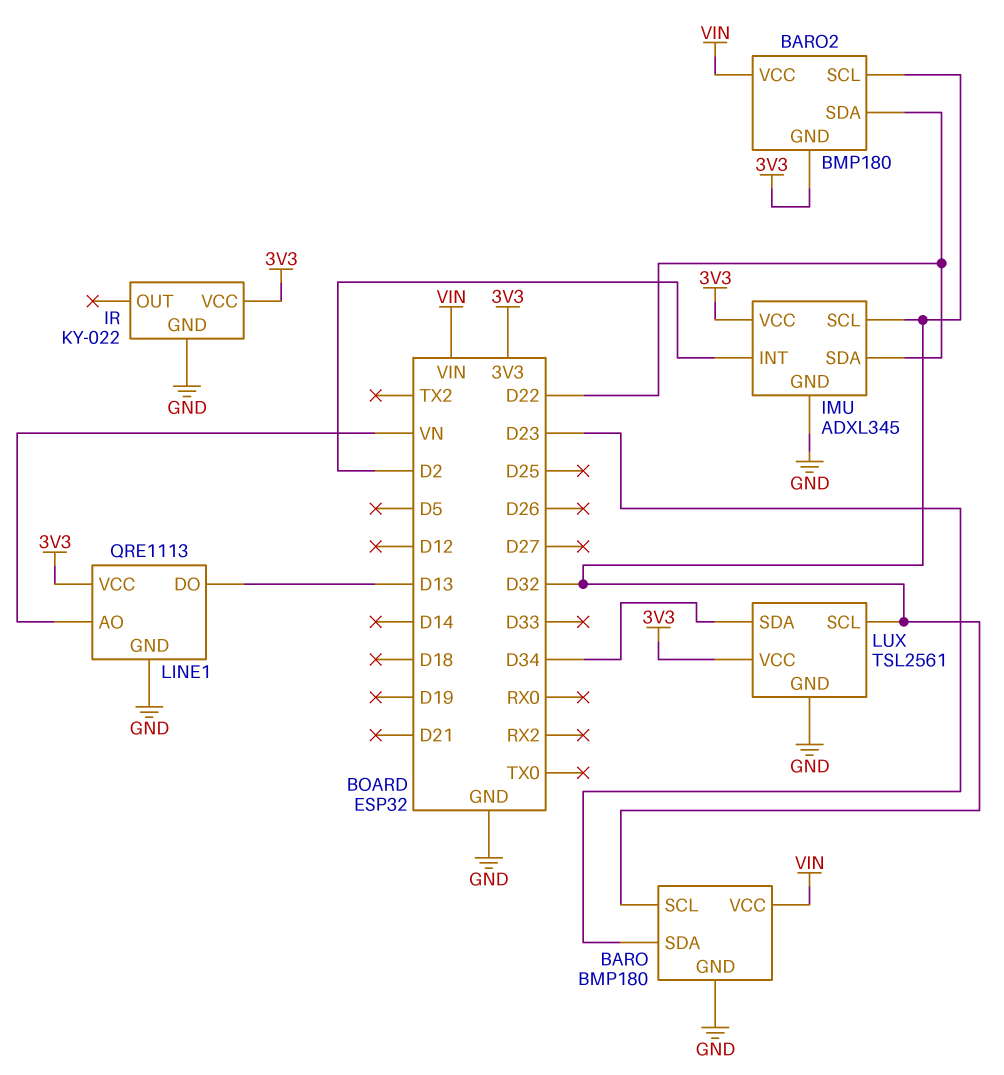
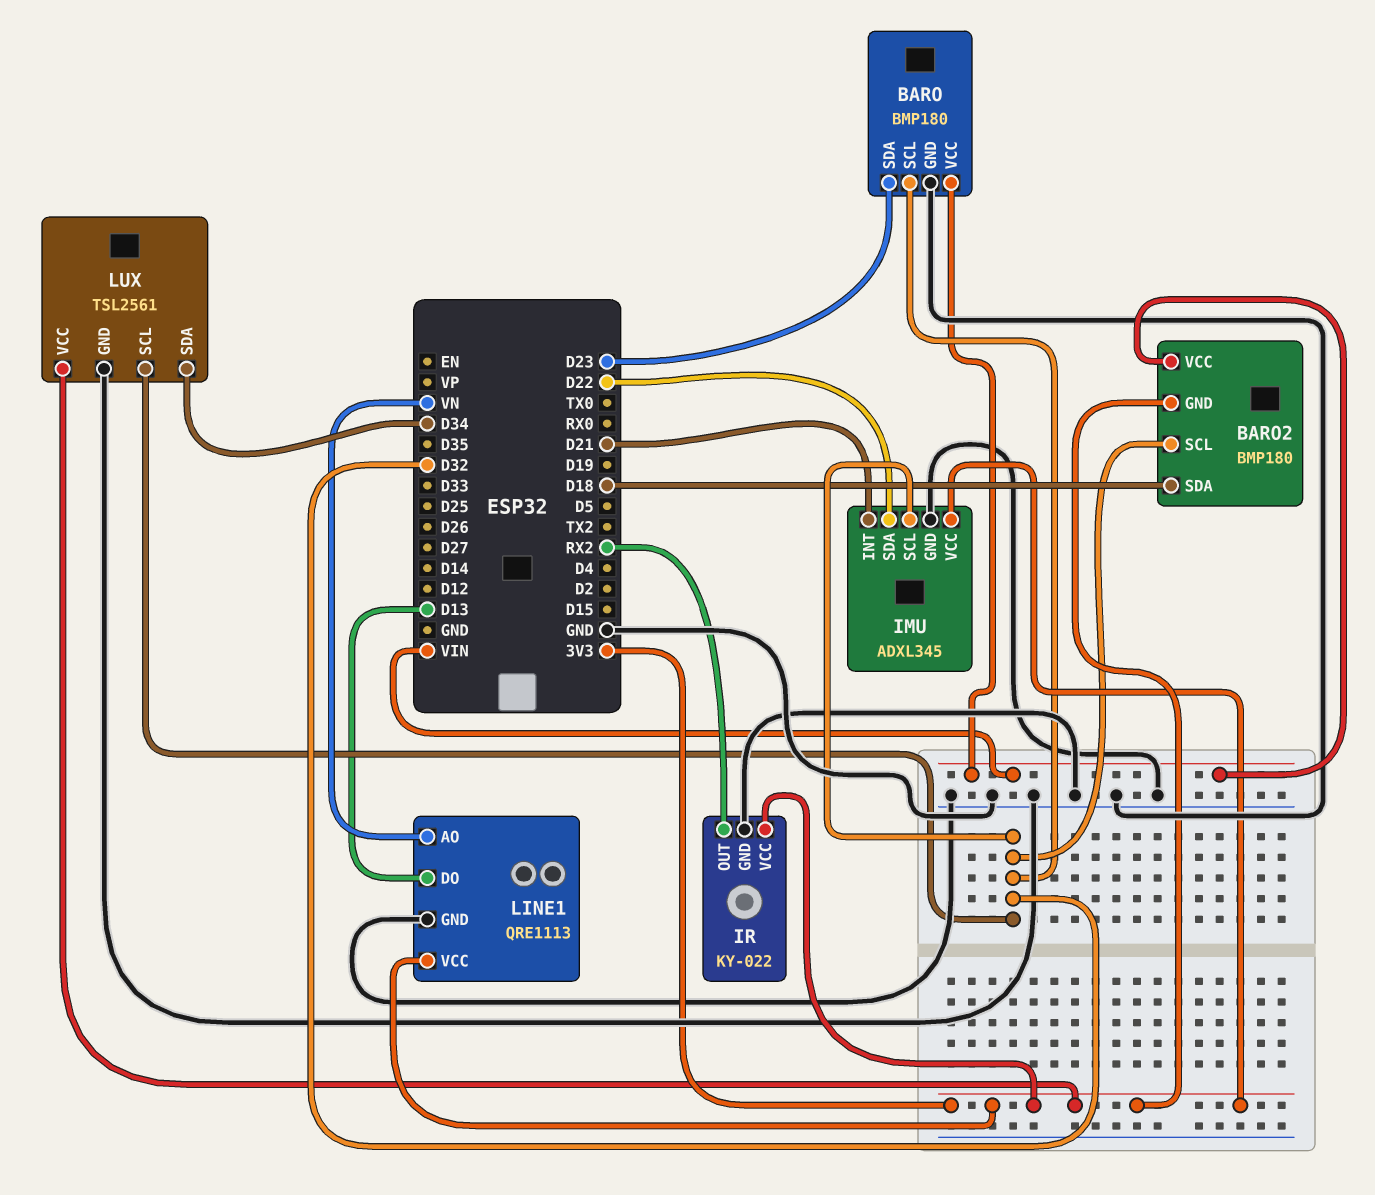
BARO2 pin SDA: D22 -> D18
IMU pin INT: D2 -> D21
IR pin OUT: none -> RX2

